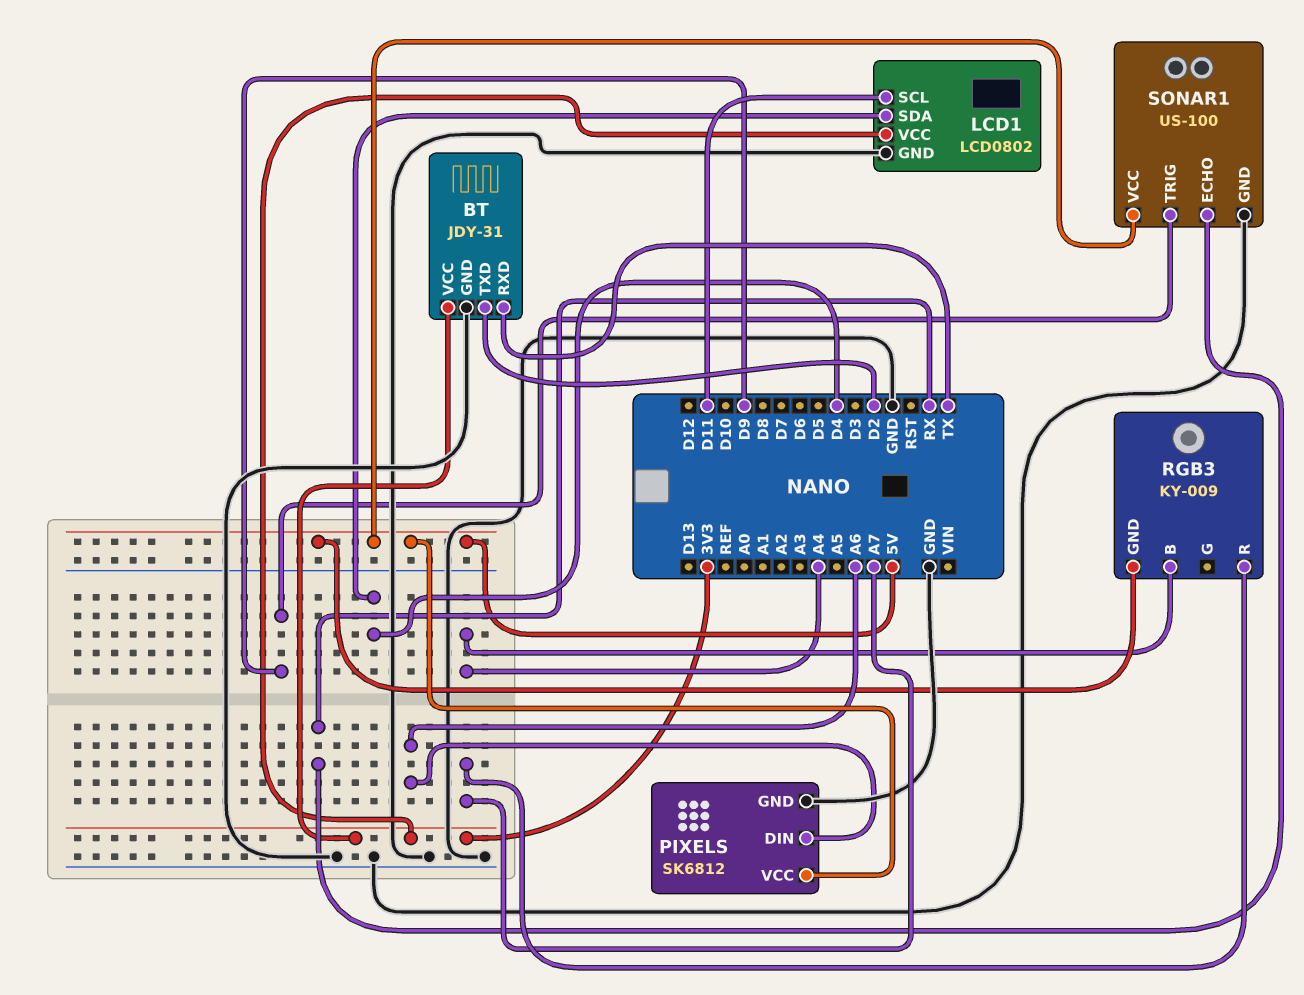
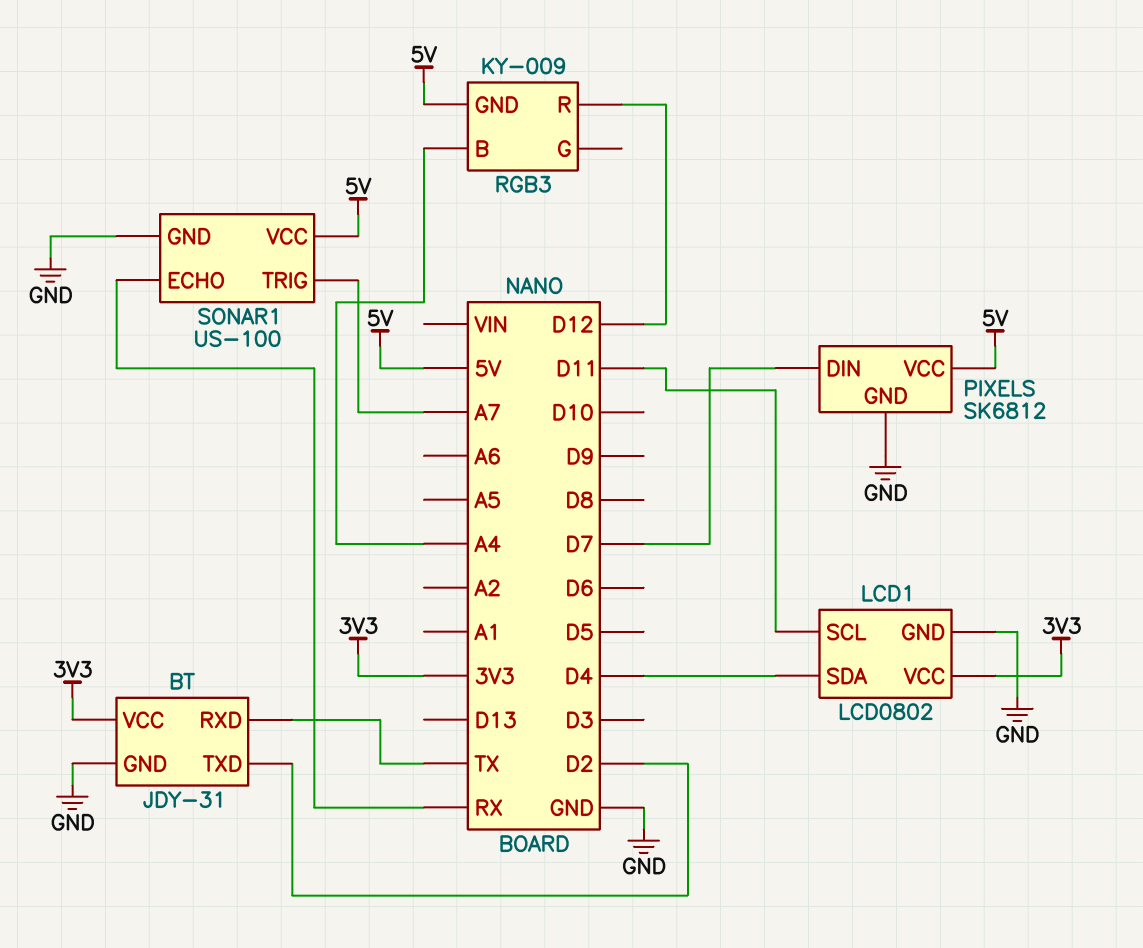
PIXELS pin DIN: A6 -> D7
RGB3 pin R: A7 -> D12
SONAR1 pin TRIG: D9 -> A7

